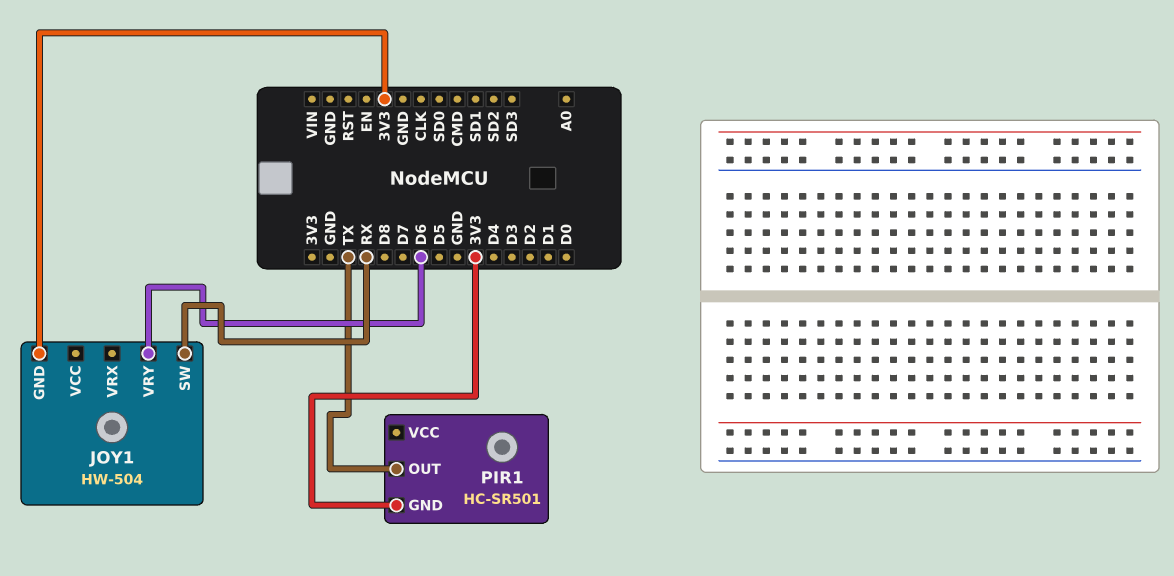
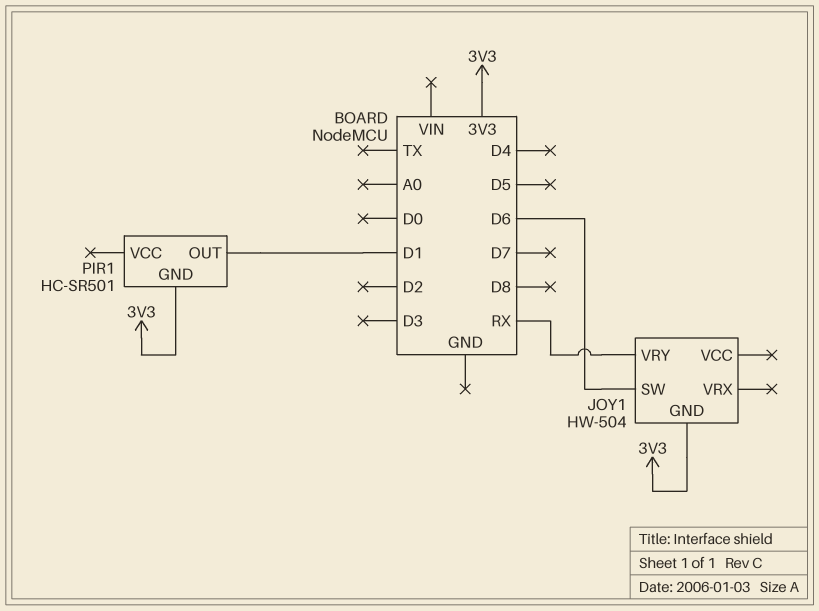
JOY1 pin SW: RX -> D6
JOY1 pin VRY: D6 -> RX
PIR1 pin OUT: TX -> D1

